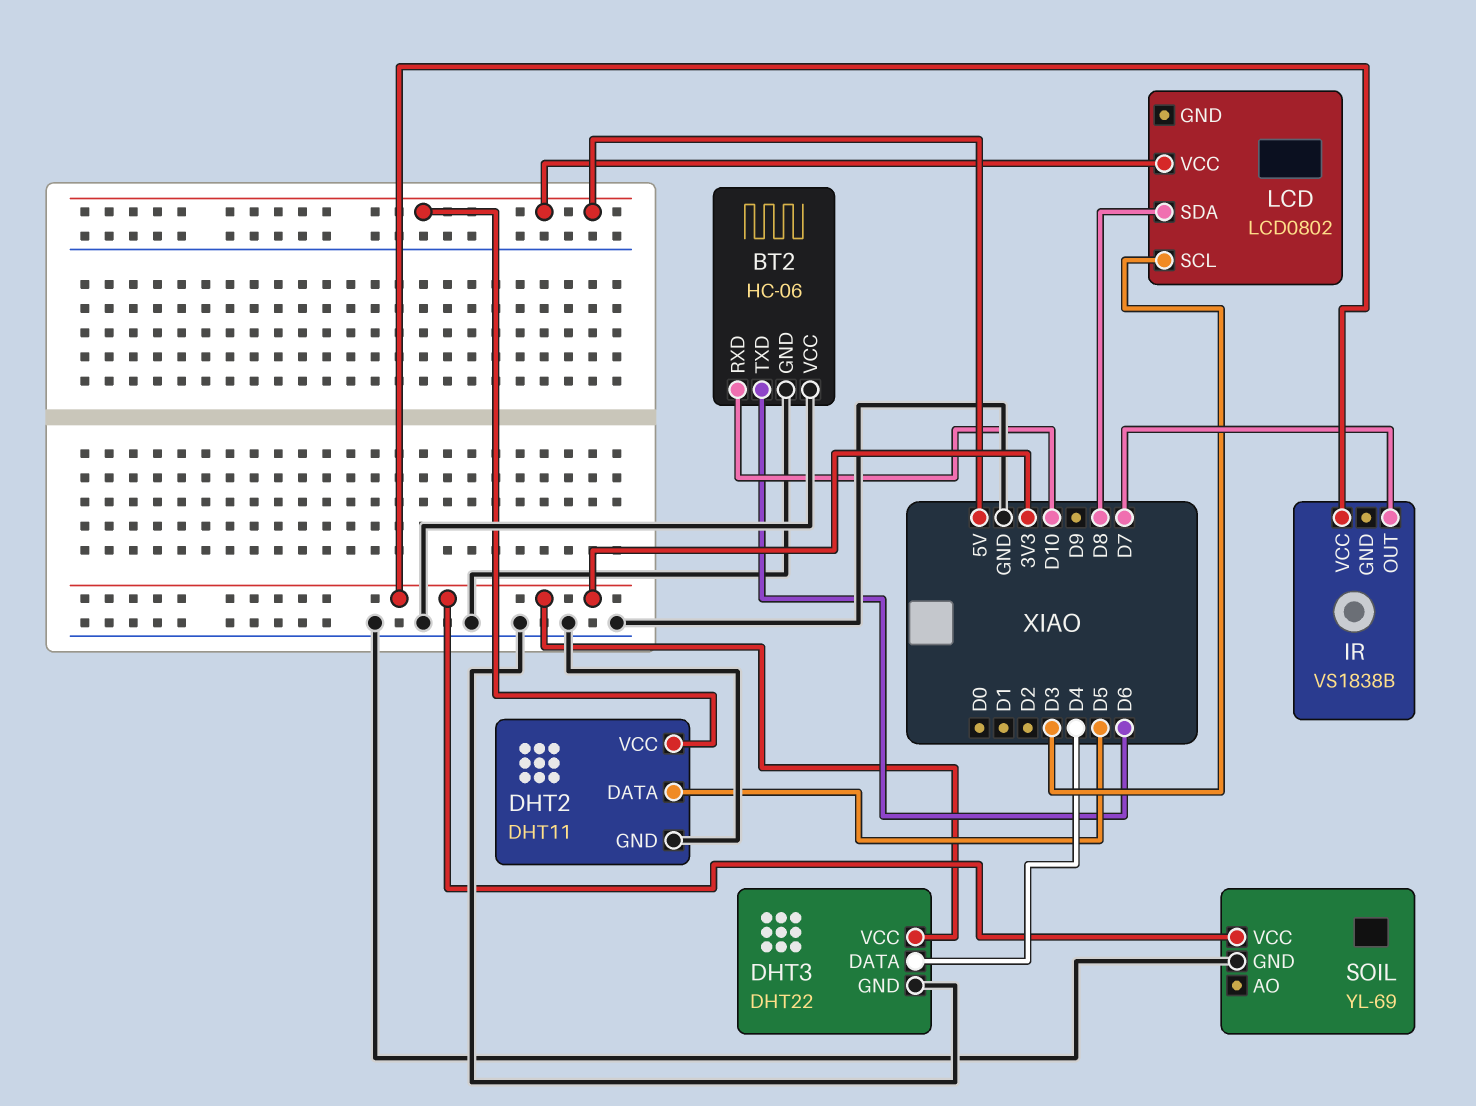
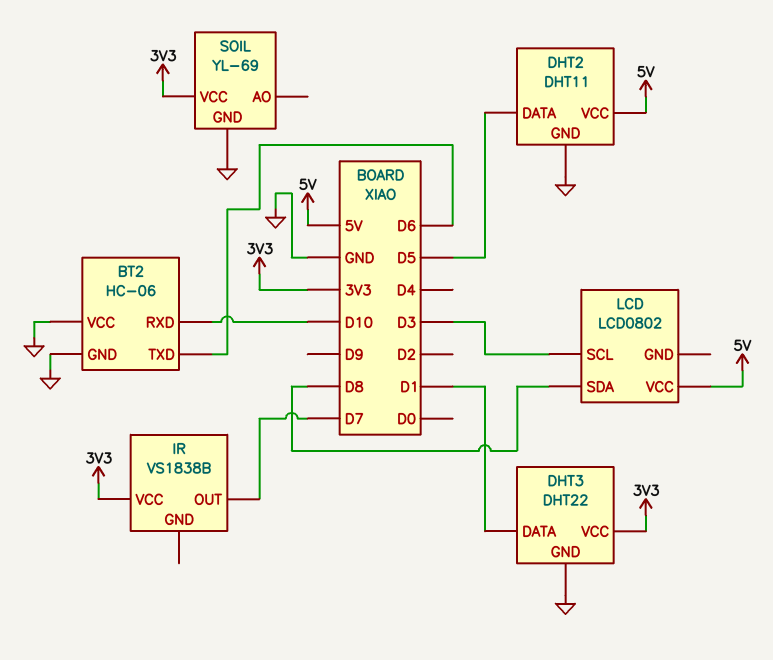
DHT3 pin DATA: D4 -> D1

